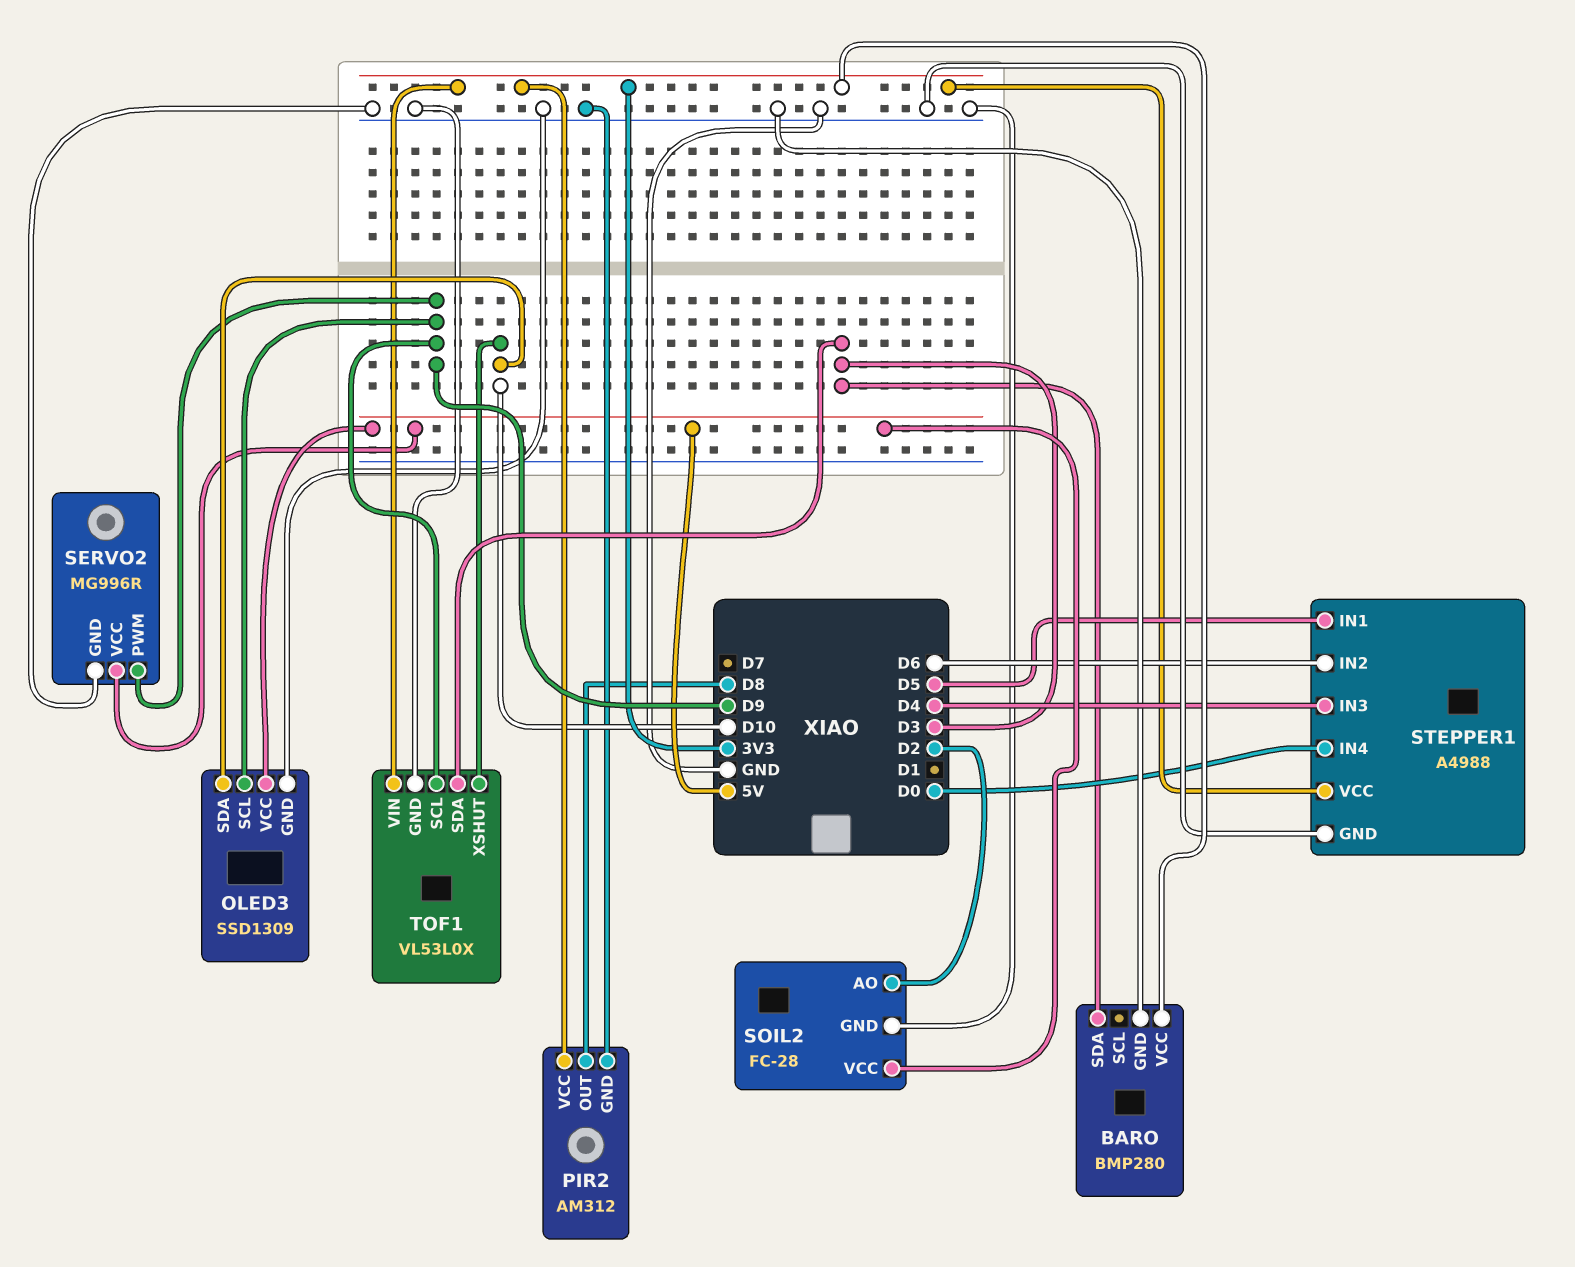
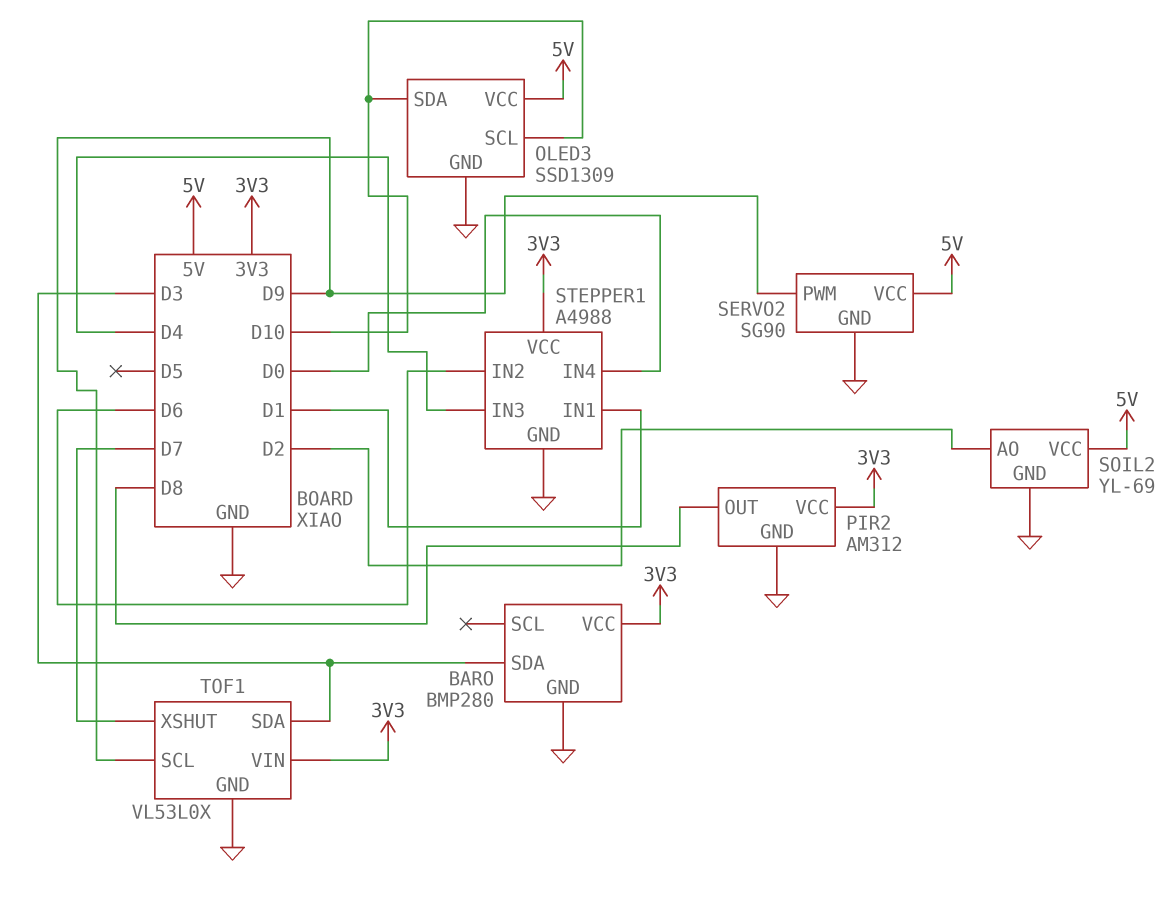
OLED3 pin SCL: D9 -> D10
SERVO2: MG996R -> SG90
SOIL2: FC-28 -> YL-69
STEPPER1 pin IN1: D5 -> D1
TOF1 pin XSHUT: D10 -> D7

